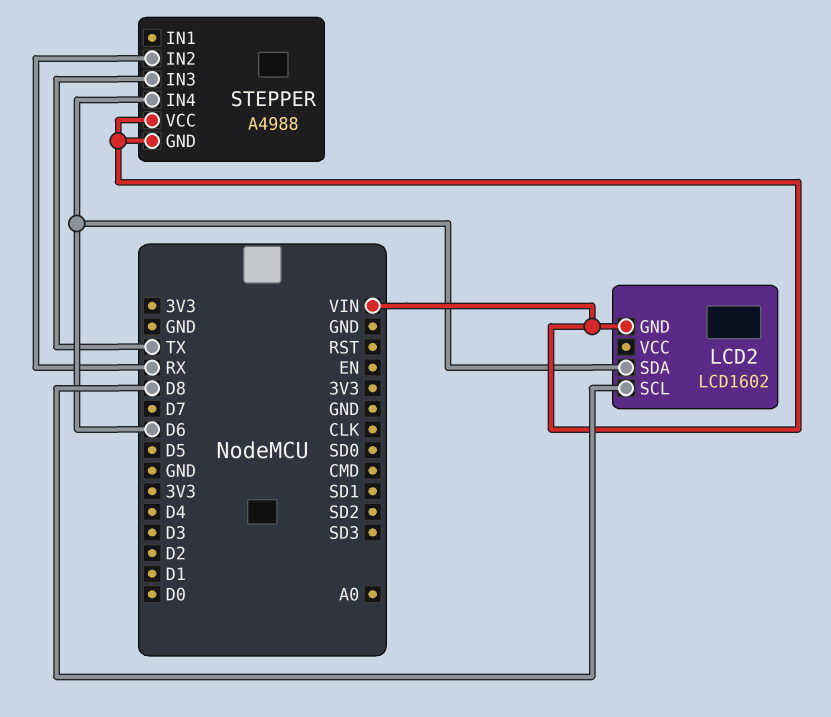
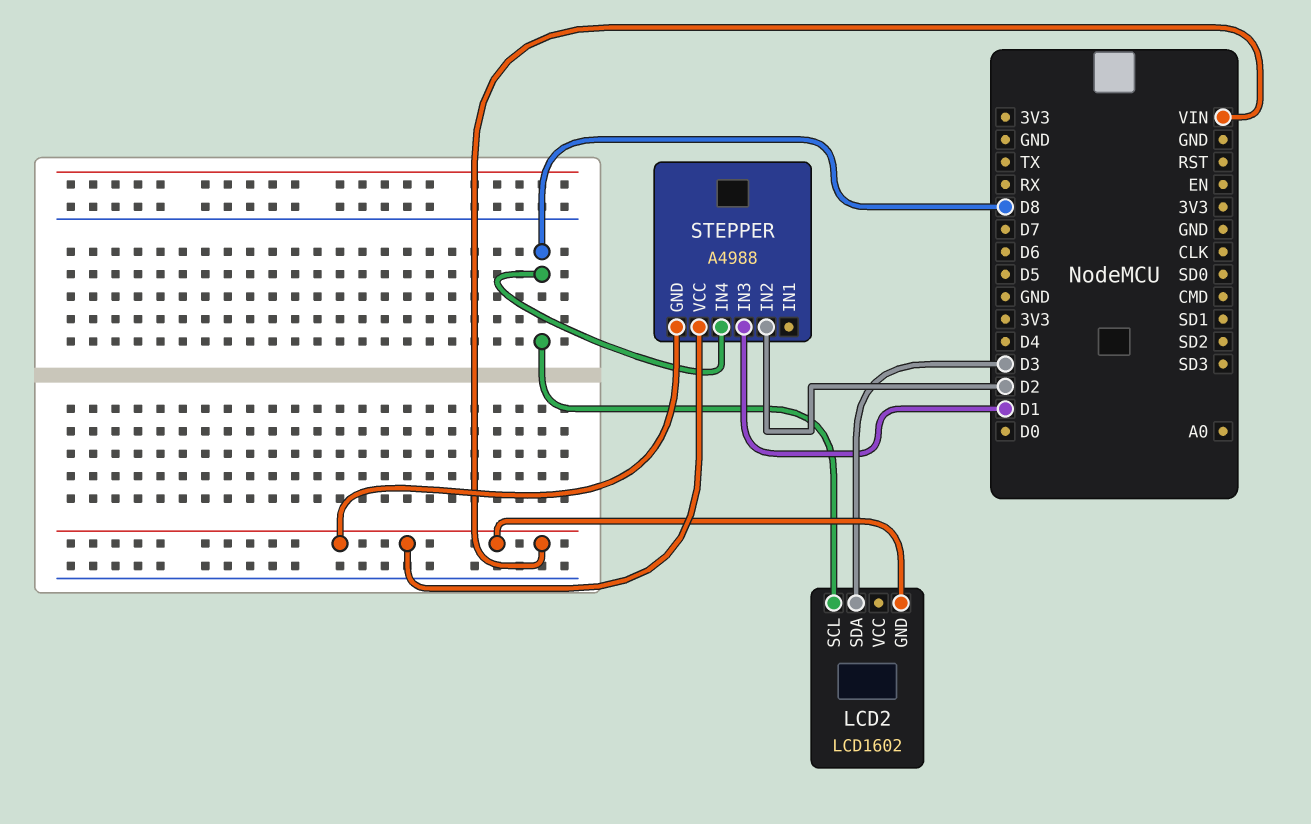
LCD2 pin SDA: D6 -> D3
STEPPER pin IN2: RX -> D2
STEPPER pin IN3: TX -> D1
STEPPER pin IN4: D6 -> D8

